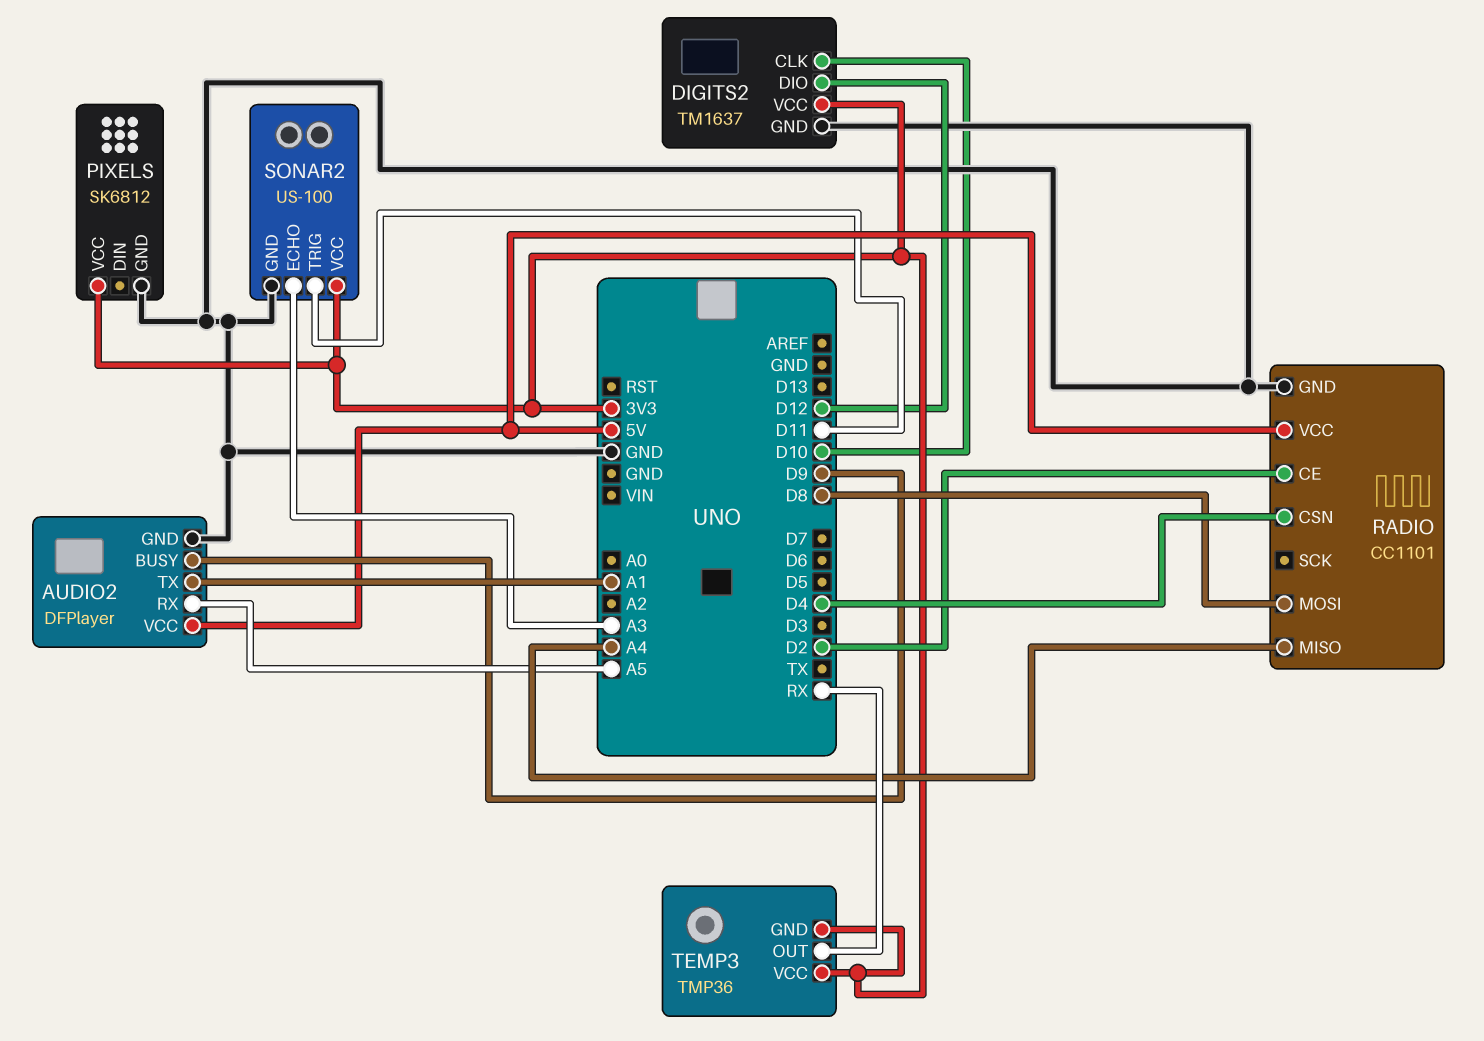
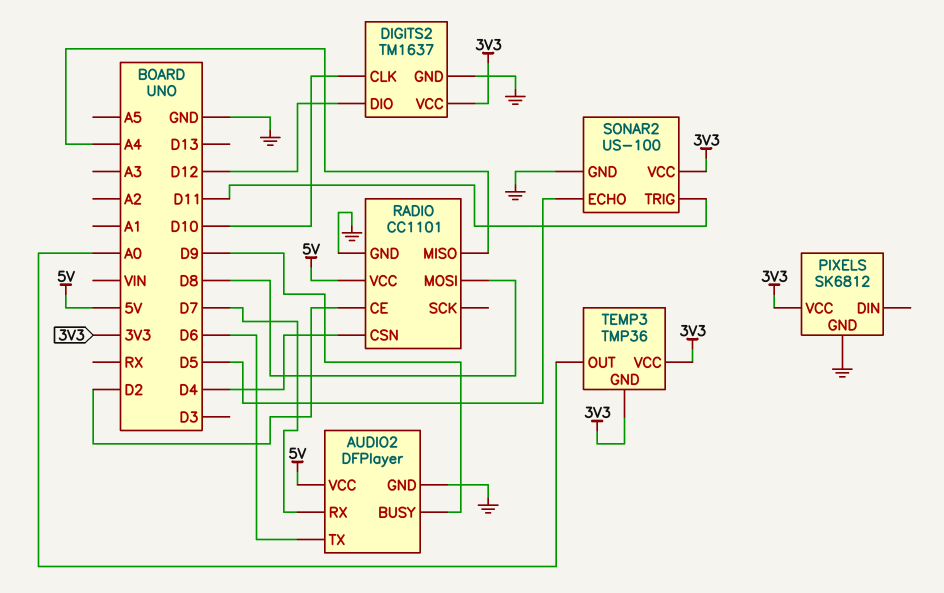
AUDIO2 pin RX: A5 -> D7
AUDIO2 pin TX: A1 -> D6
SONAR2 pin ECHO: A3 -> D5
TEMP3 pin OUT: RX -> A0

